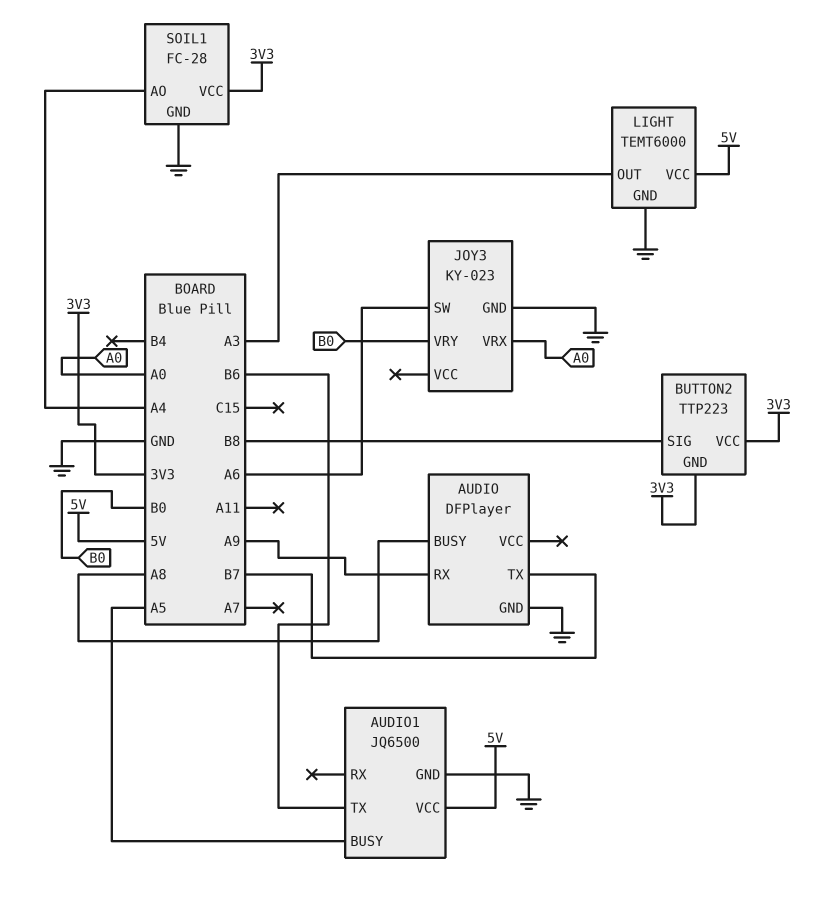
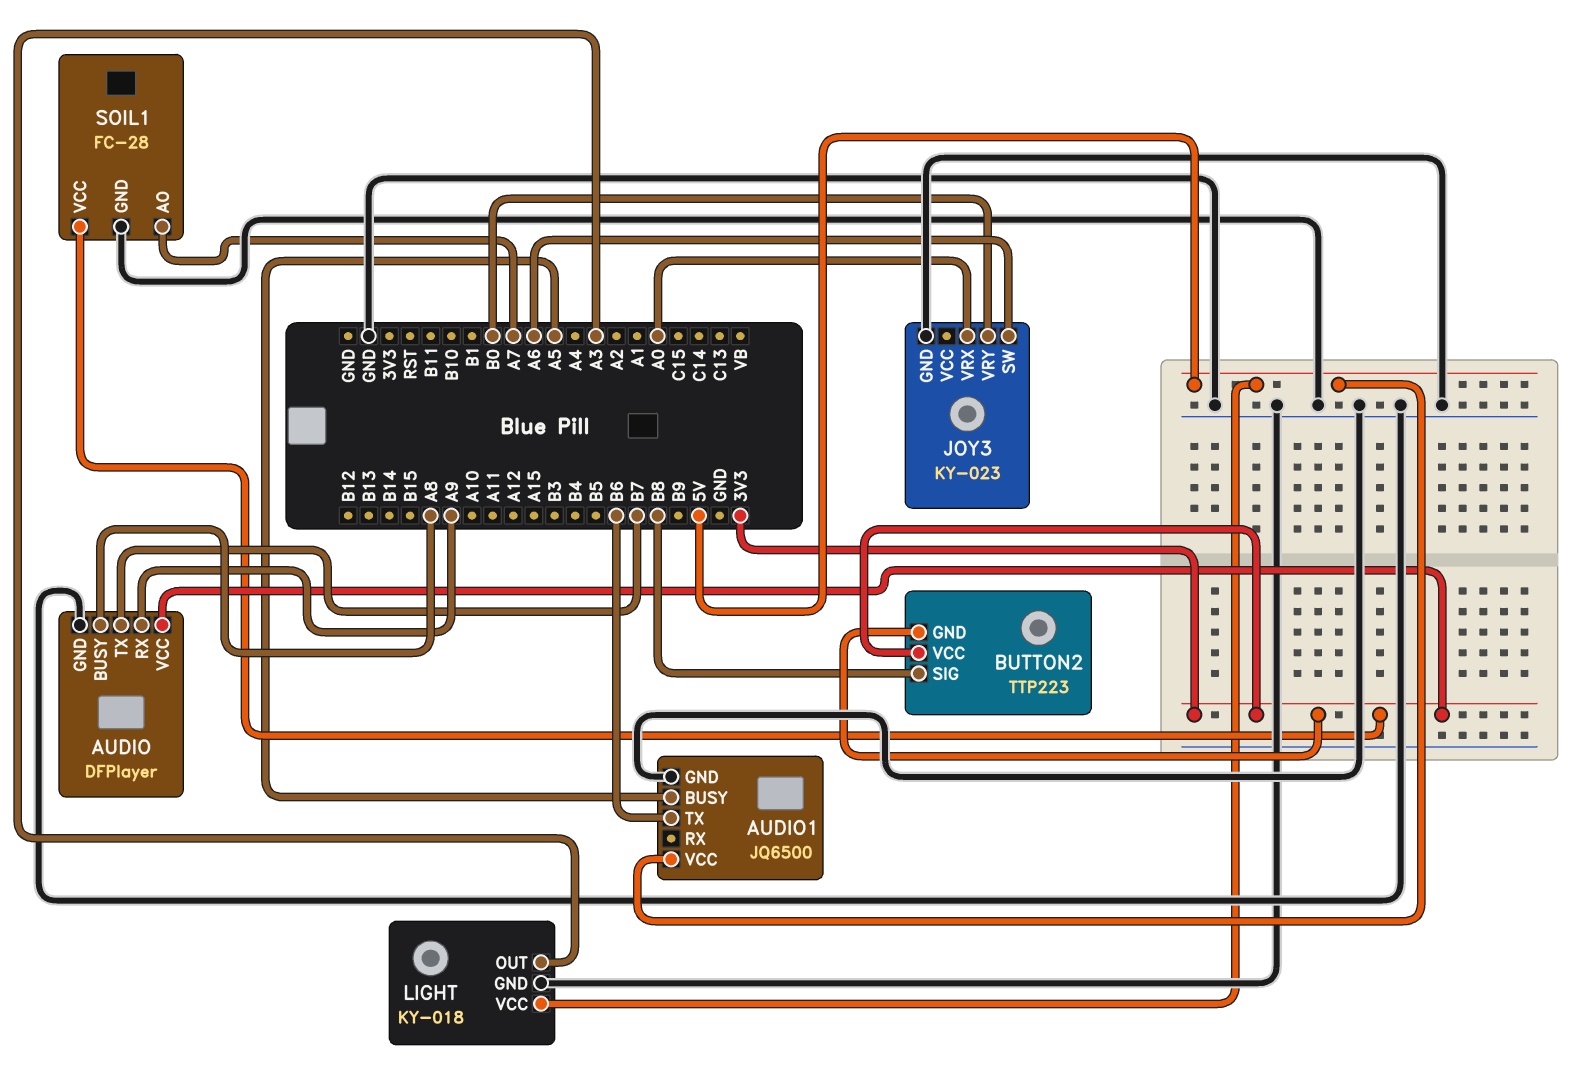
AUDIO pin VCC: none -> 3V3
LIGHT: TEMT6000 -> KY-018
SOIL1 pin AO: A4 -> A7

